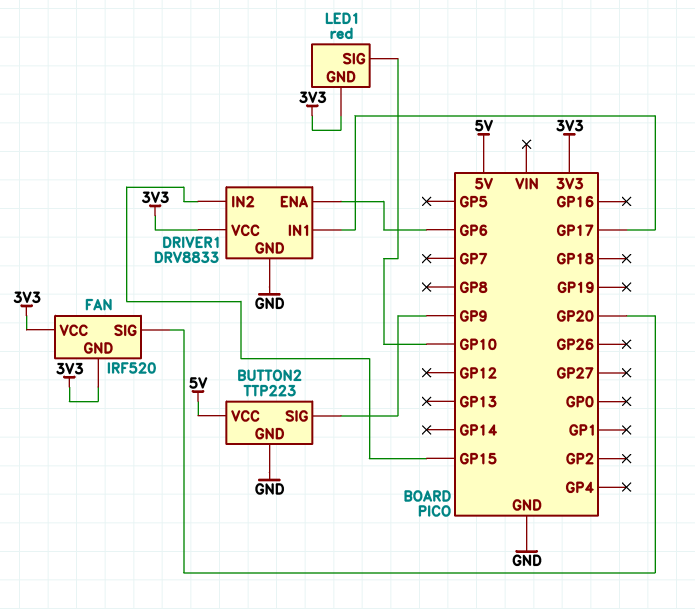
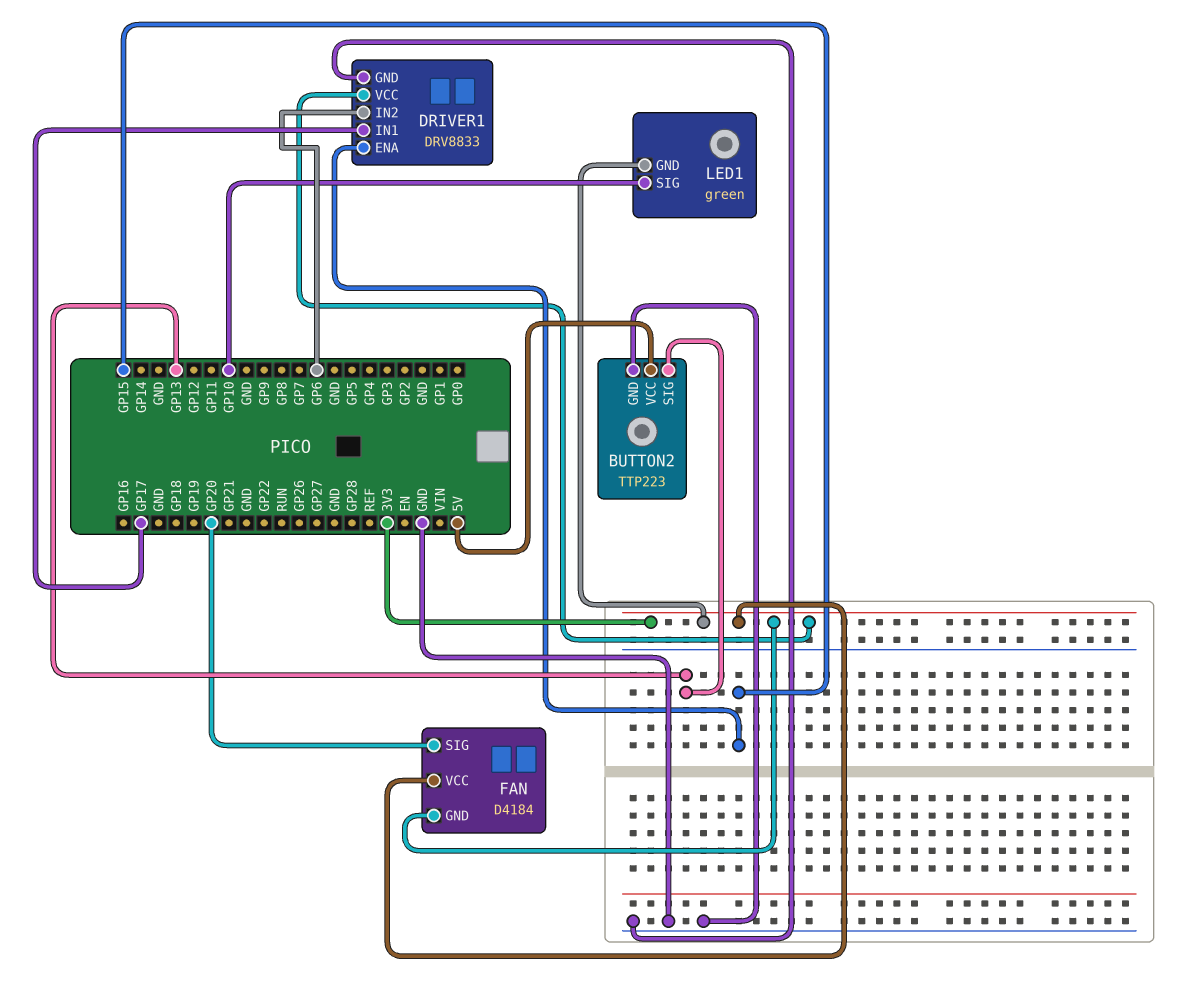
BUTTON2 pin SIG: GP9 -> GP13
DRIVER1 pin ENA: GP6 -> GP15
DRIVER1 pin IN2: GP15 -> GP6
FAN: IRF520 -> D4184
LED1: red -> green

